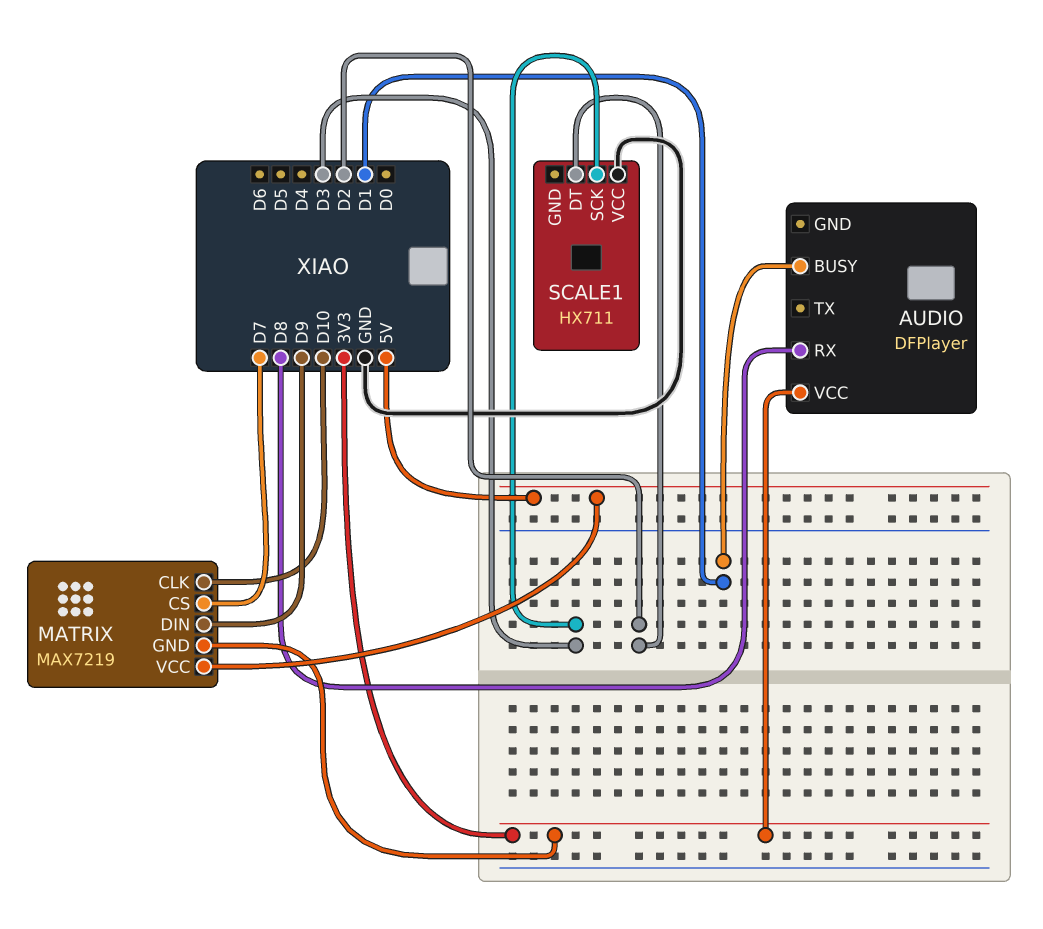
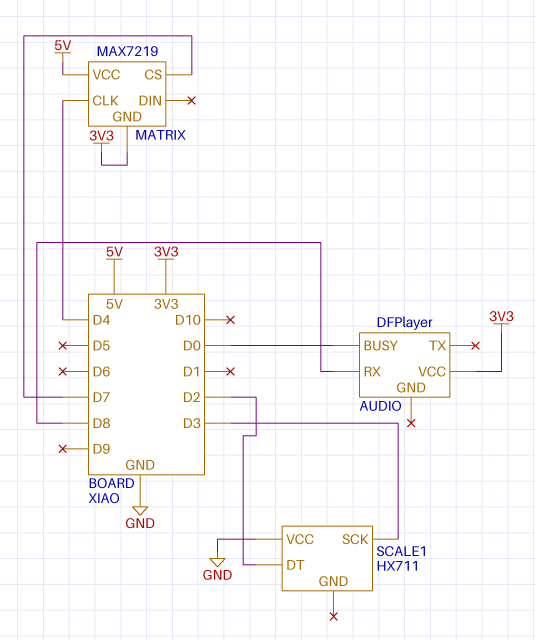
AUDIO pin BUSY: D1 -> D0
MATRIX pin CLK: D10 -> D4
MATRIX pin DIN: D9 -> none

